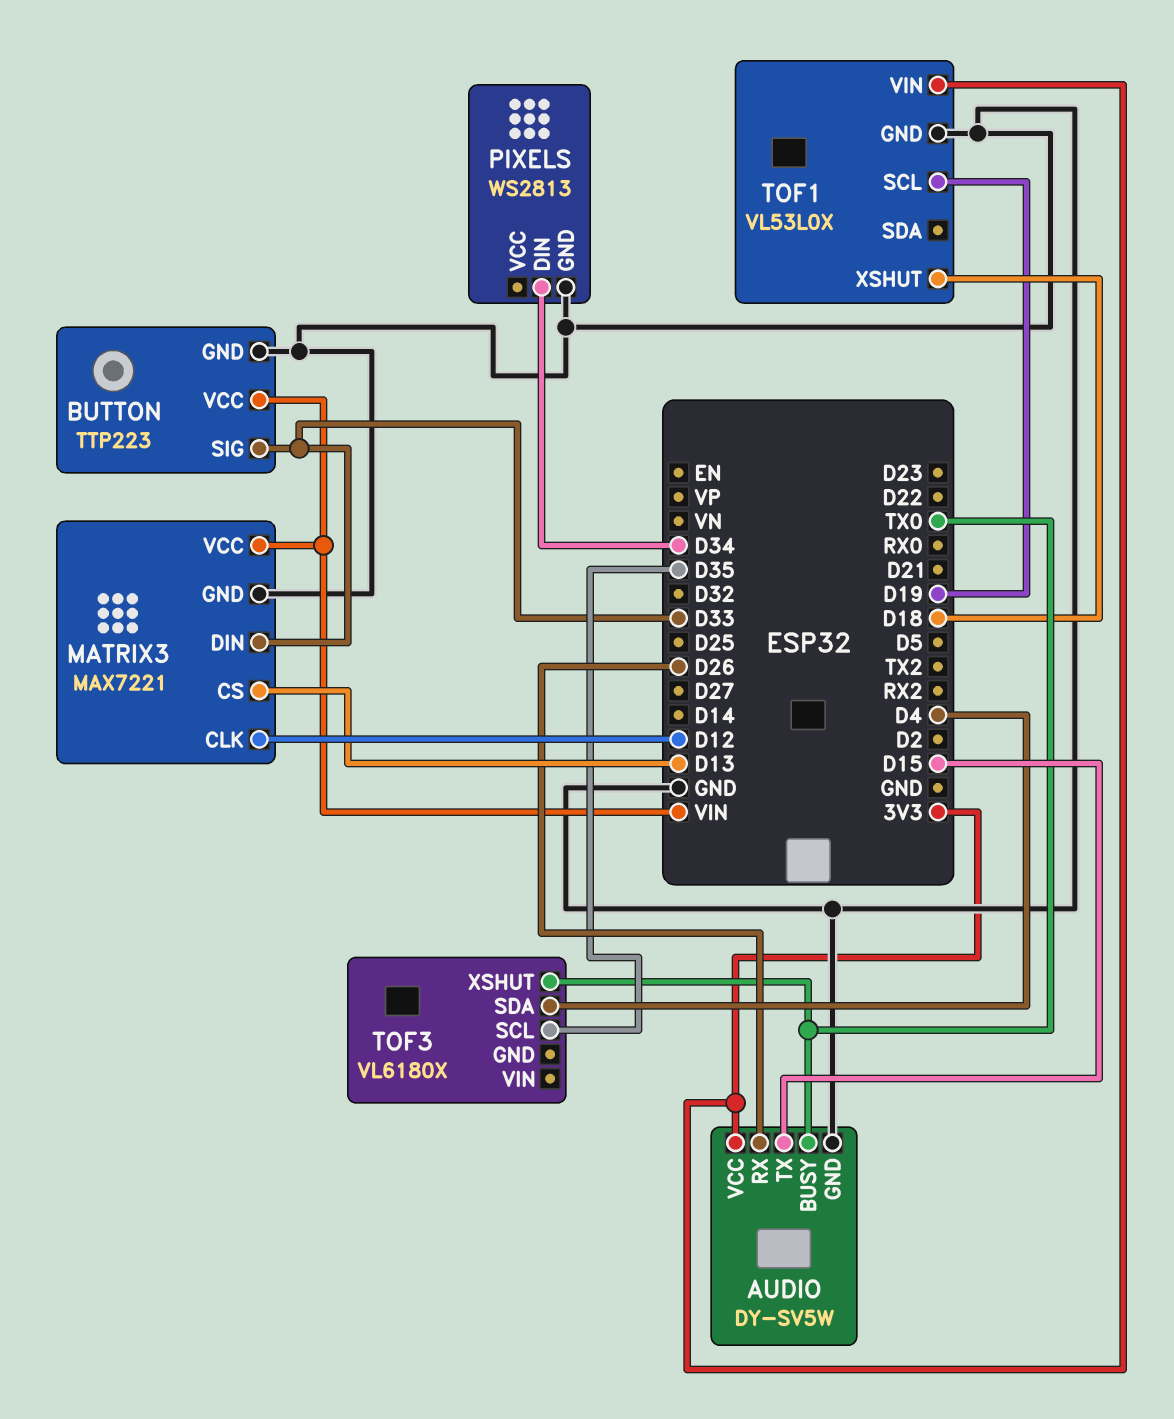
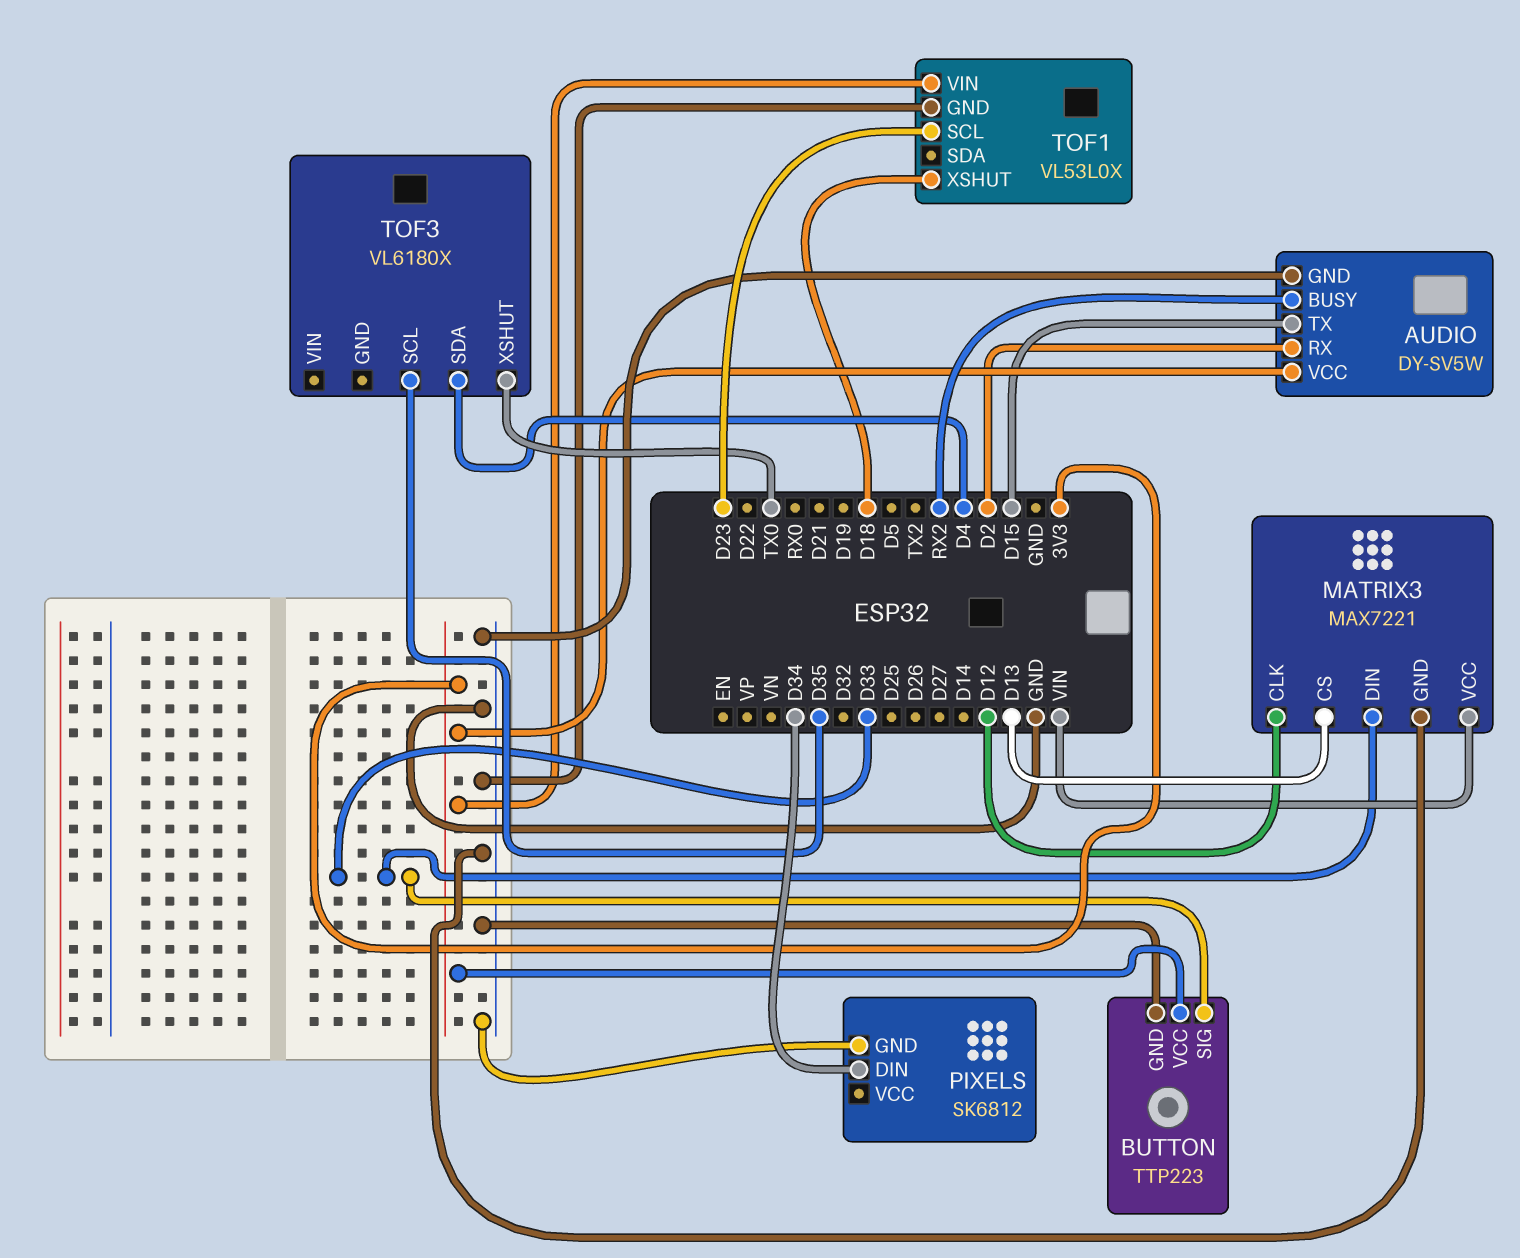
AUDIO pin BUSY: TX0 -> RX2
AUDIO pin RX: D26 -> D2
BUTTON pin VCC: VIN -> 3V3
PIXELS: WS2813 -> SK6812
TOF1 pin SCL: D19 -> D23

